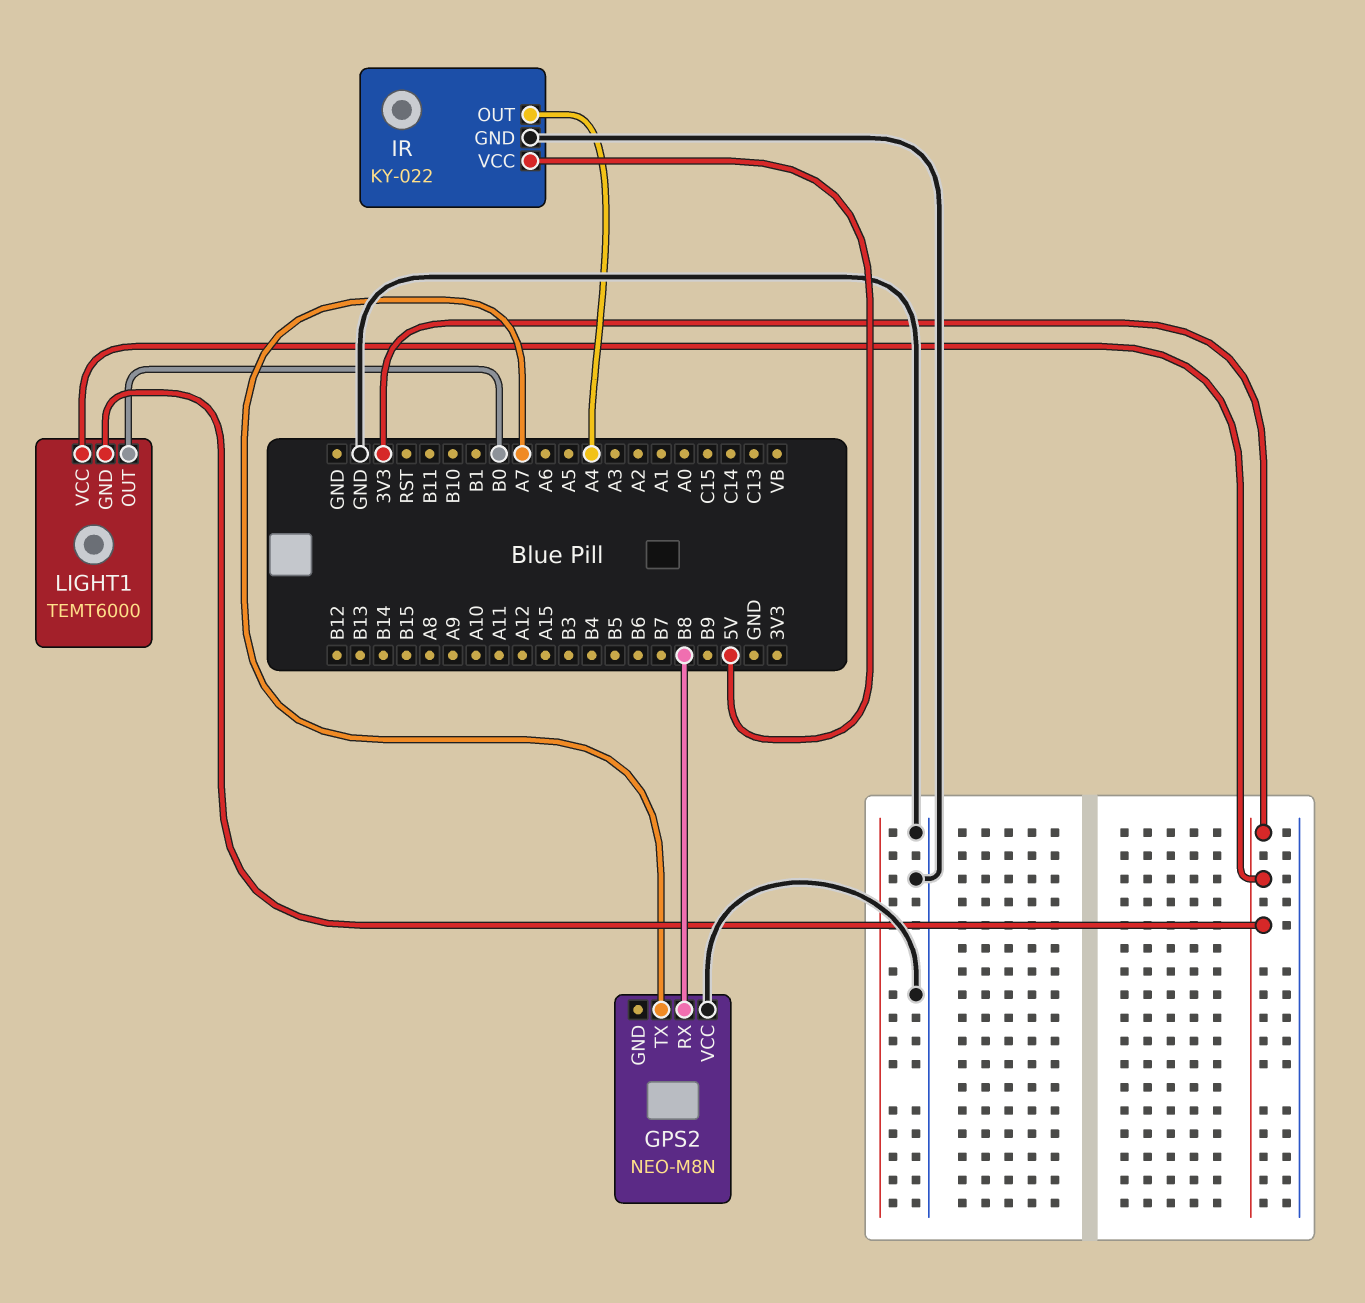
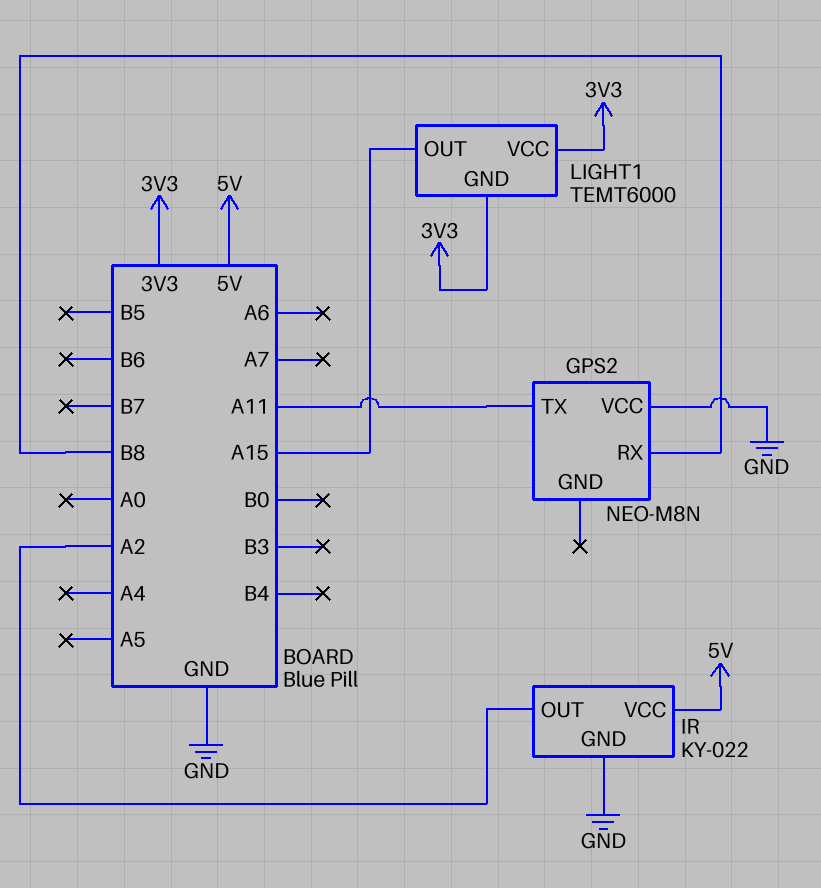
GPS2 pin TX: A7 -> A11
IR pin OUT: A4 -> A2
LIGHT1 pin OUT: B0 -> A15

